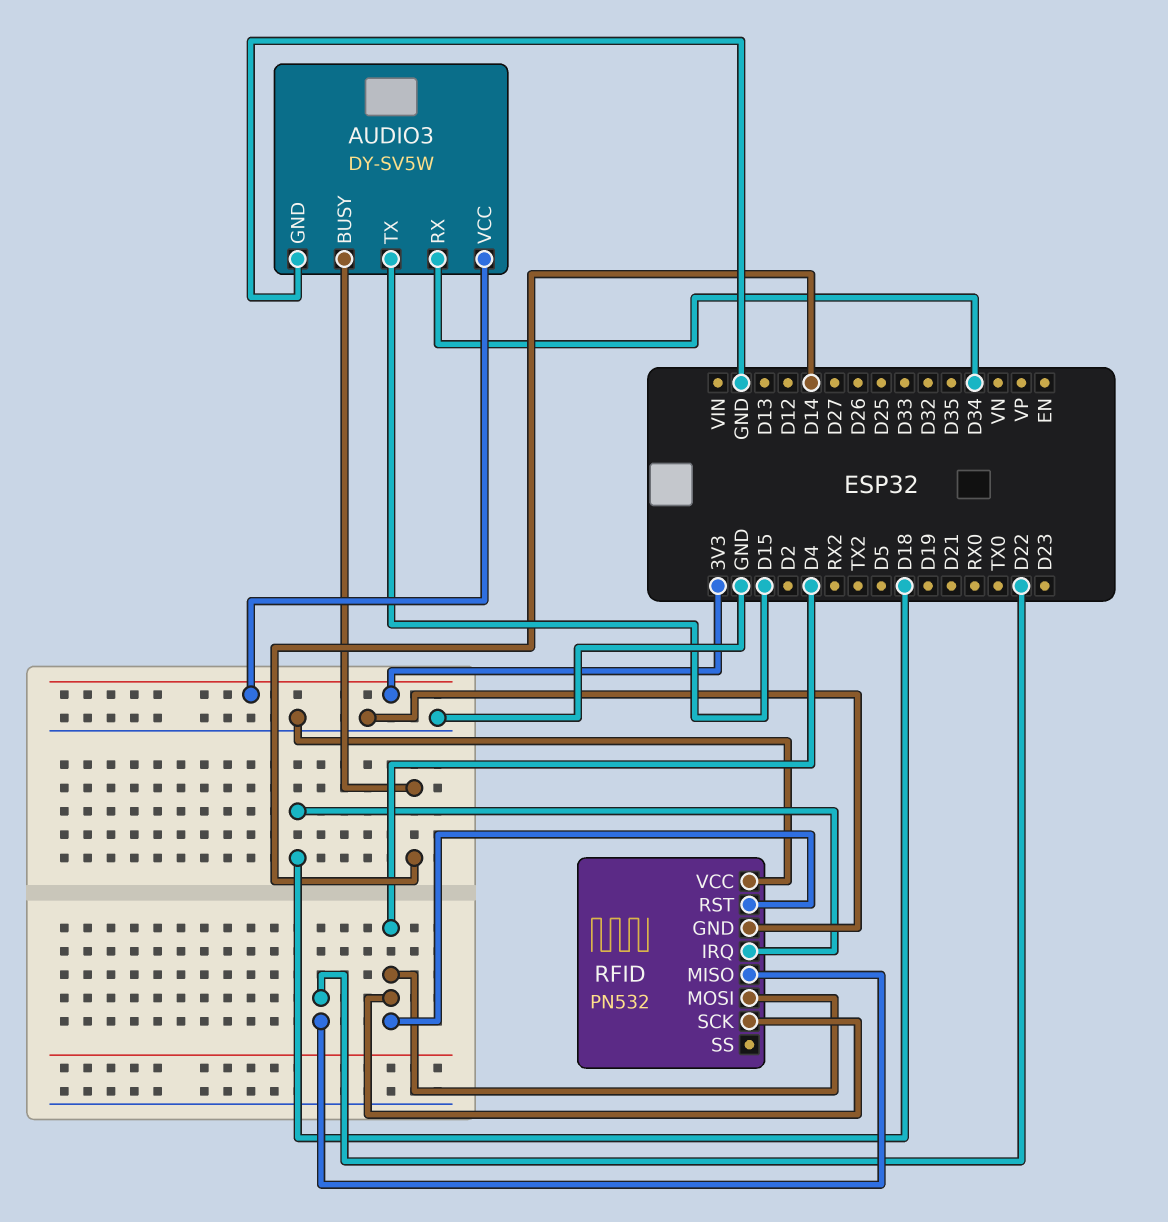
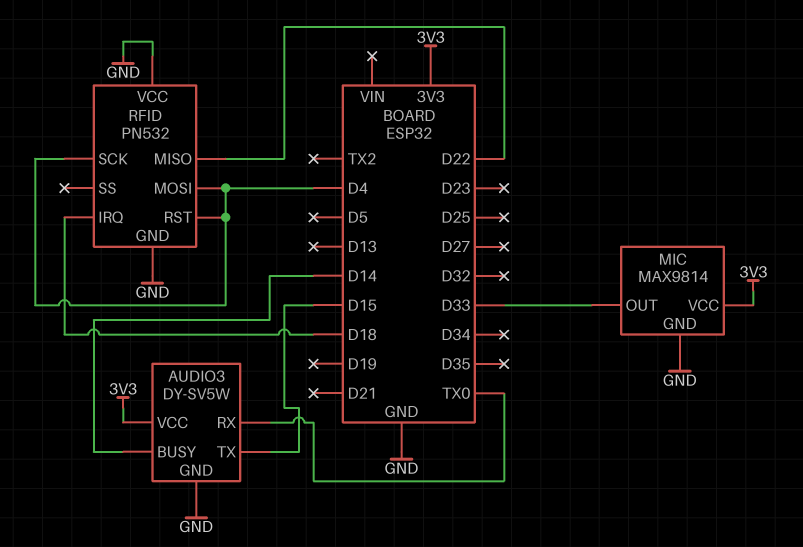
AUDIO3 pin RX: D34 -> TX0
MIC: none -> MAX9814
MIC pin GND: none -> GND
MIC pin OUT: none -> D33
MIC pin VCC: none -> 3V3

